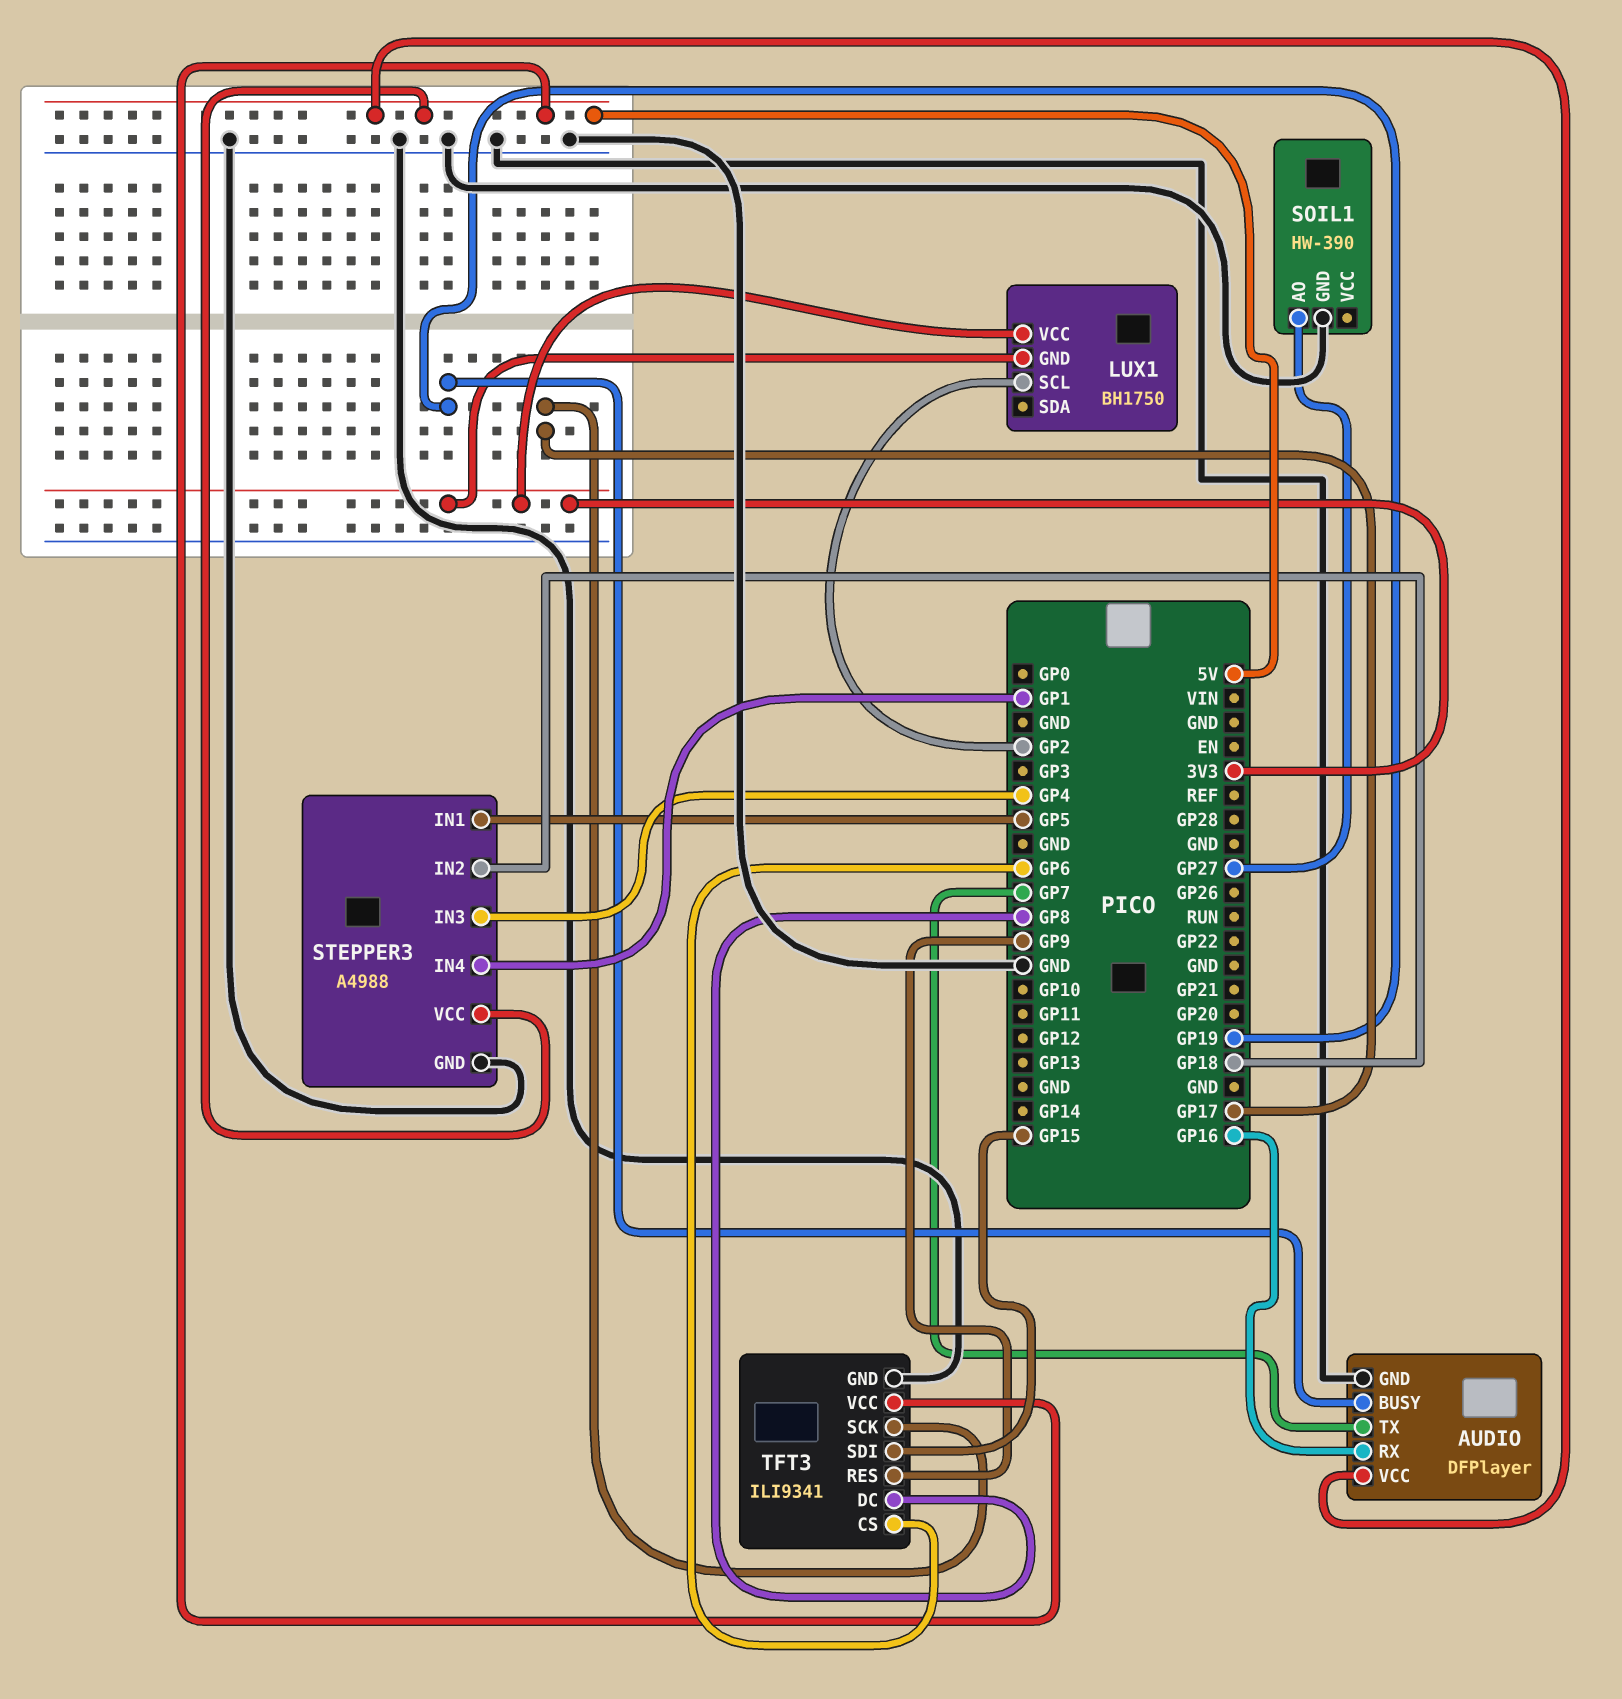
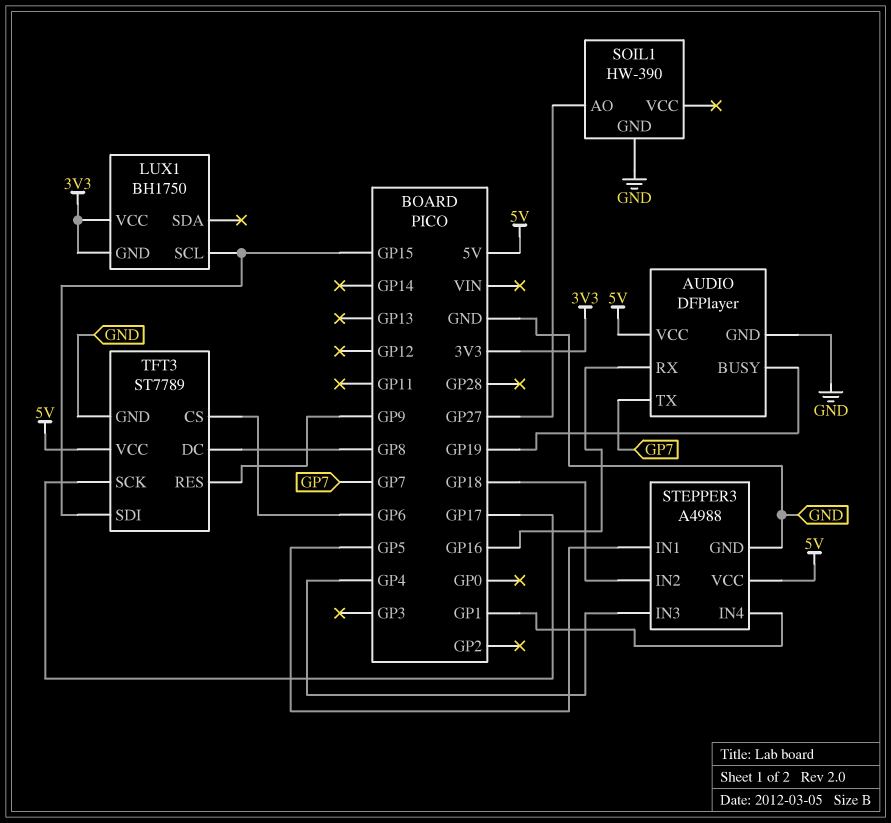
LUX1 pin SCL: GP2 -> GP15
TFT3: ILI9341 -> ST7789

